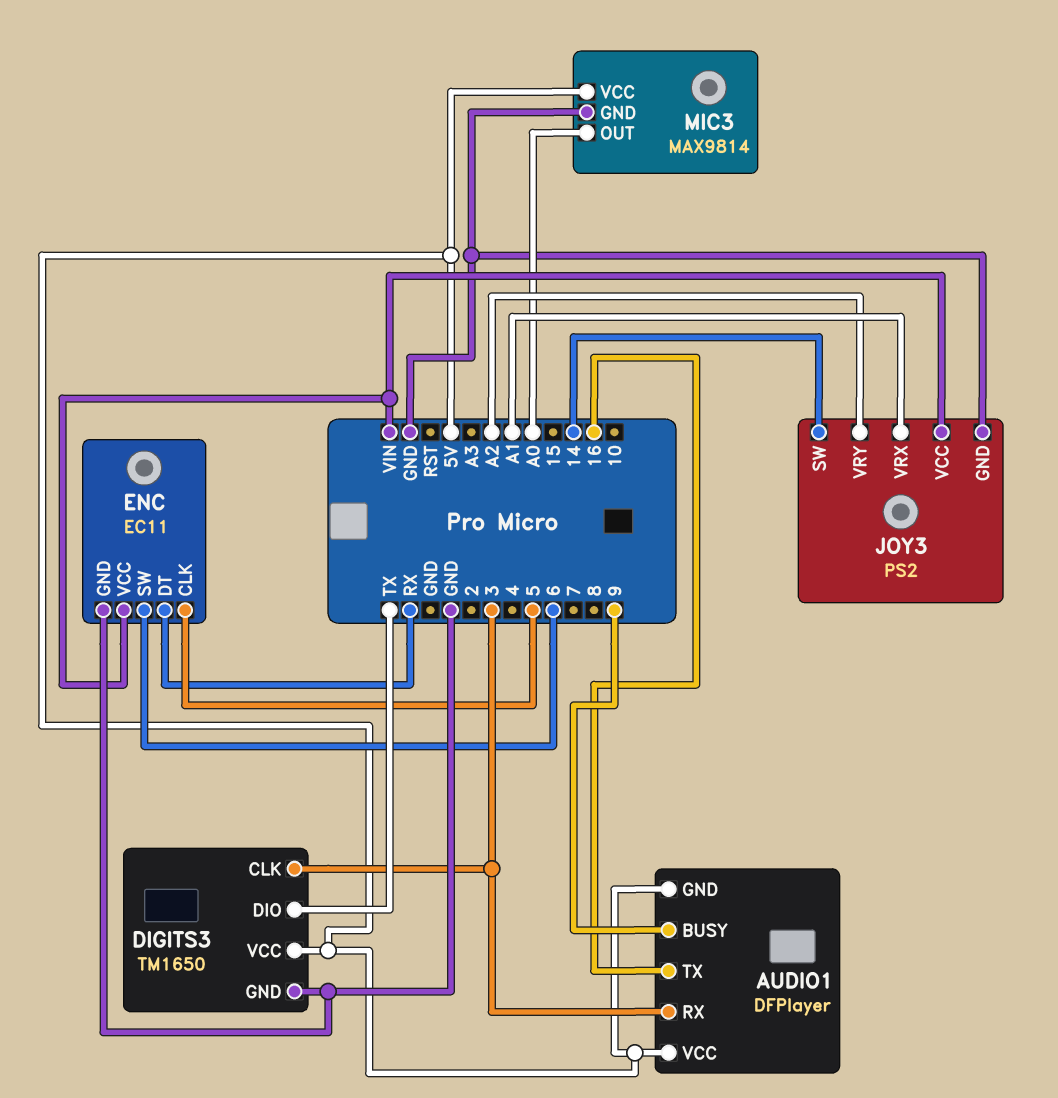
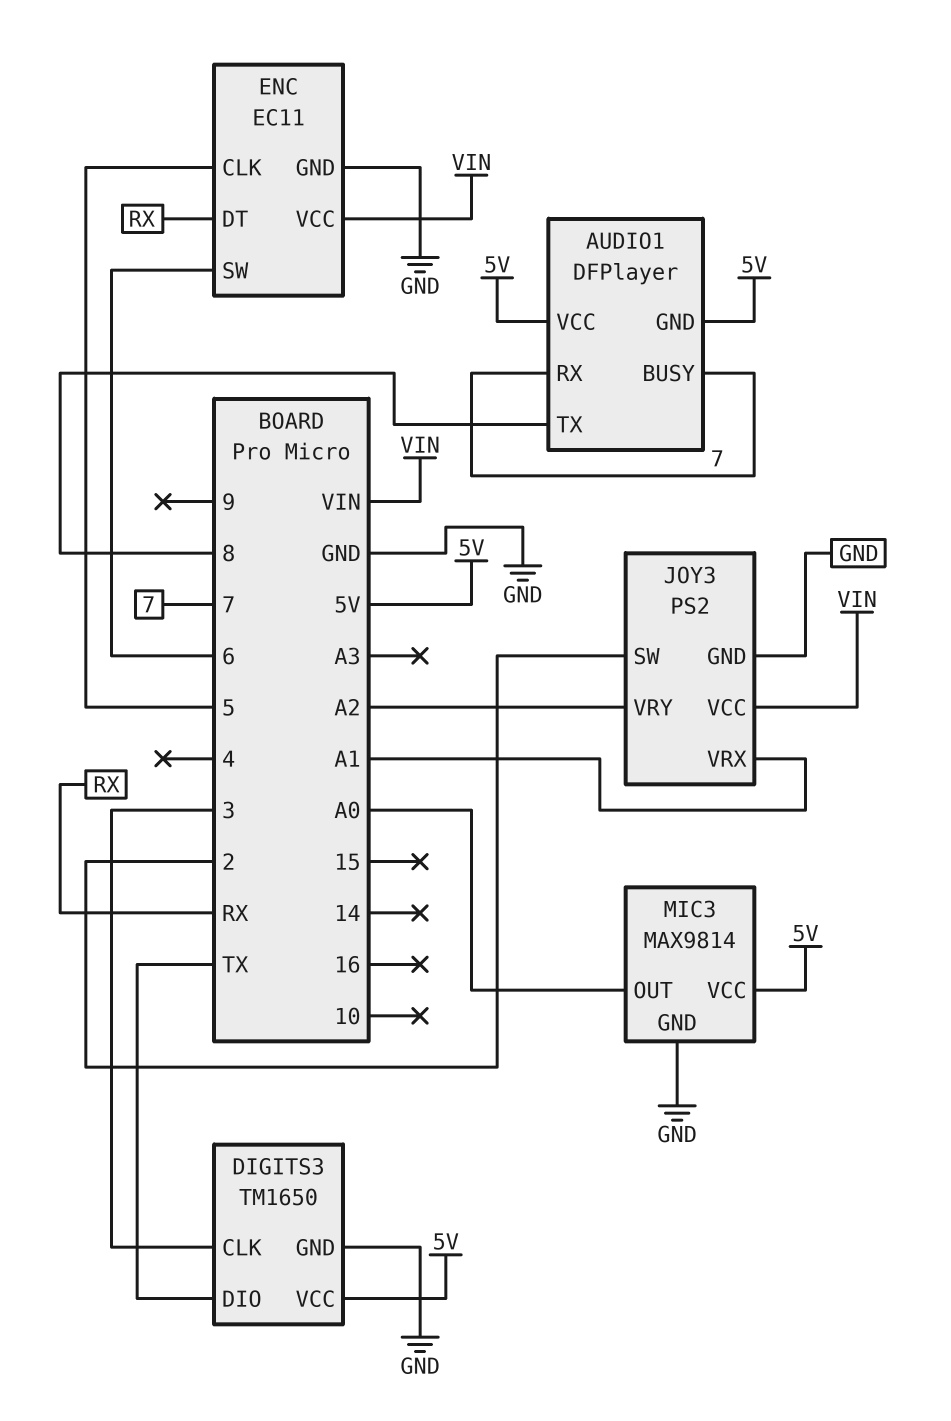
AUDIO1 pin BUSY: 9 -> 7
AUDIO1 pin RX: 3 -> 7
AUDIO1 pin TX: 16 -> 8
JOY3 pin SW: 14 -> 2

